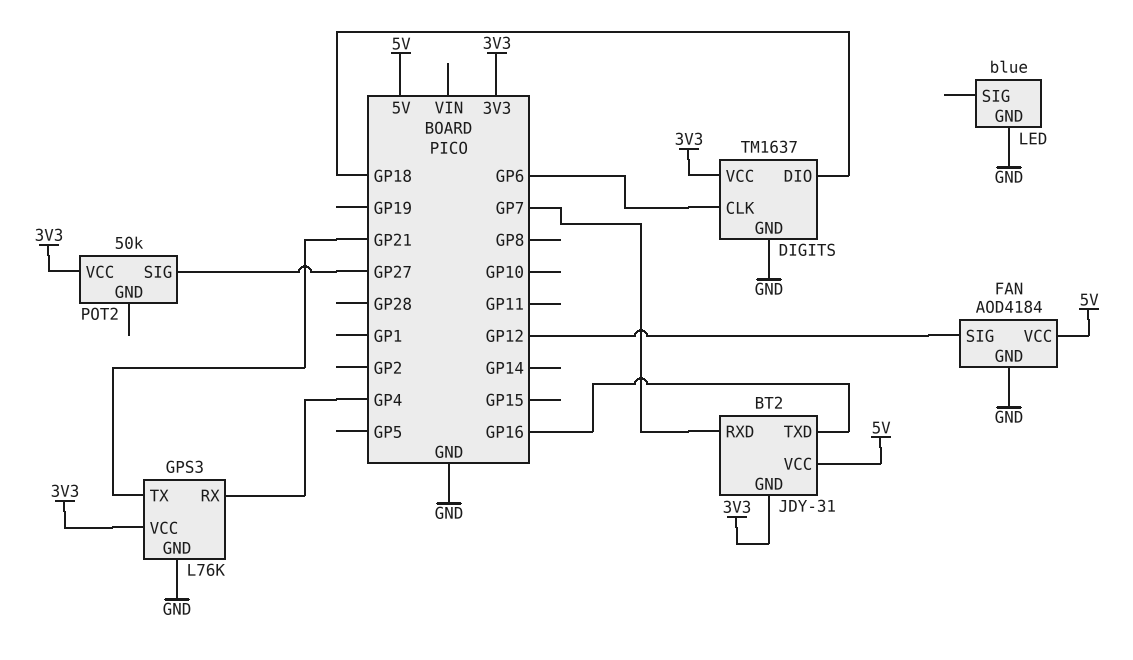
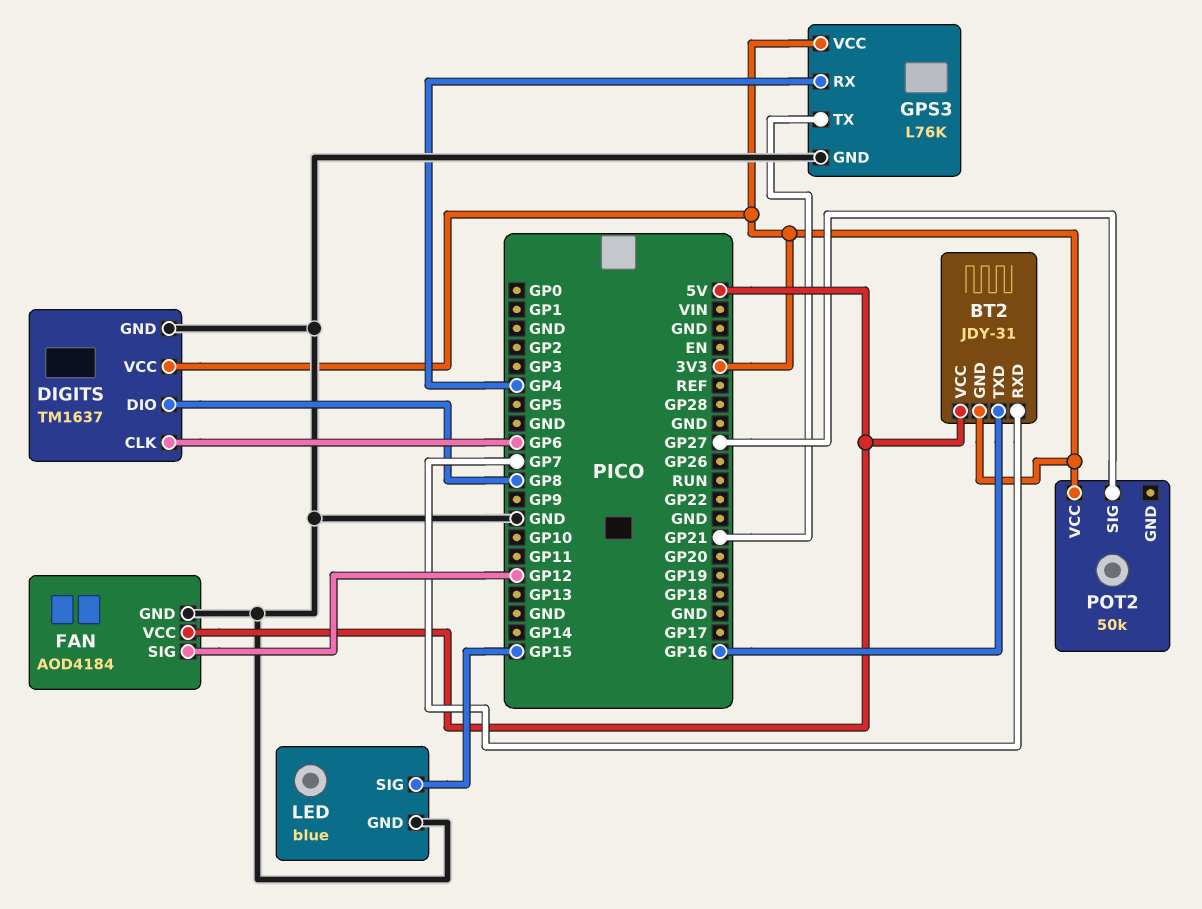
DIGITS pin DIO: GP18 -> GP8
LED pin SIG: none -> GP15

